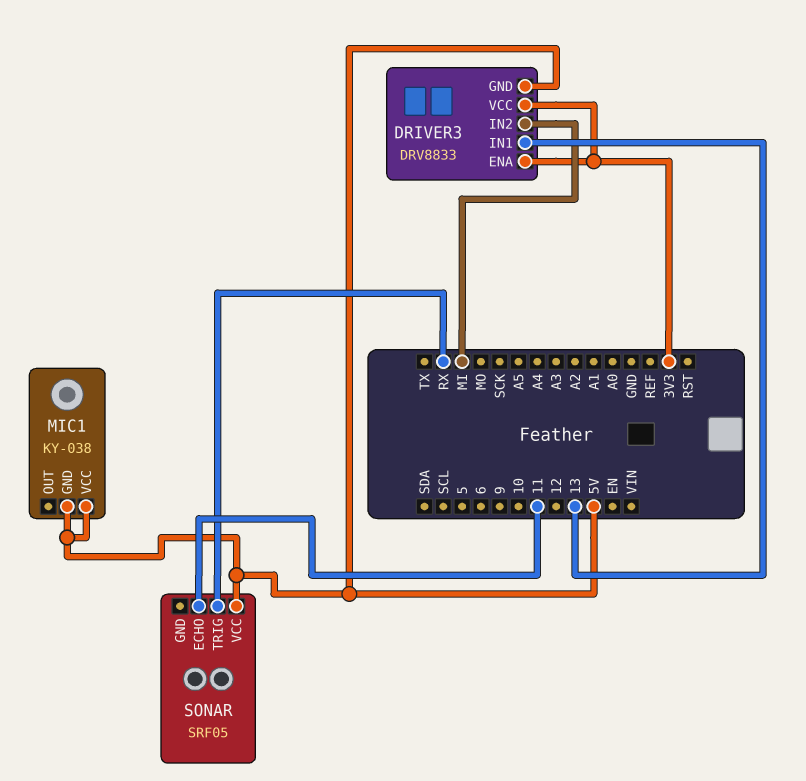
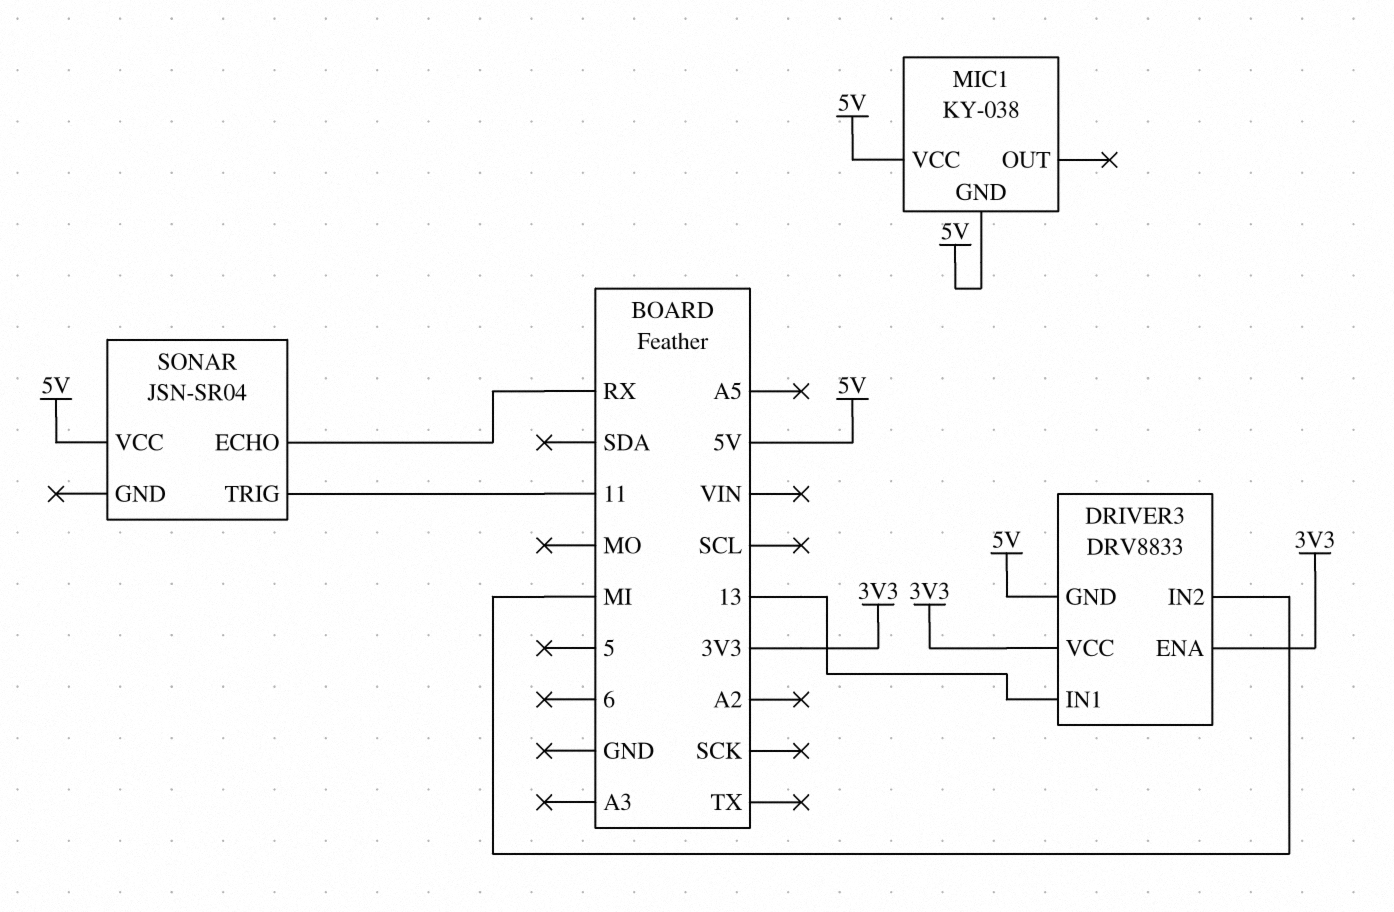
SONAR: SRF05 -> JSN-SR04
SONAR pin ECHO: 11 -> RX
SONAR pin TRIG: RX -> 11

